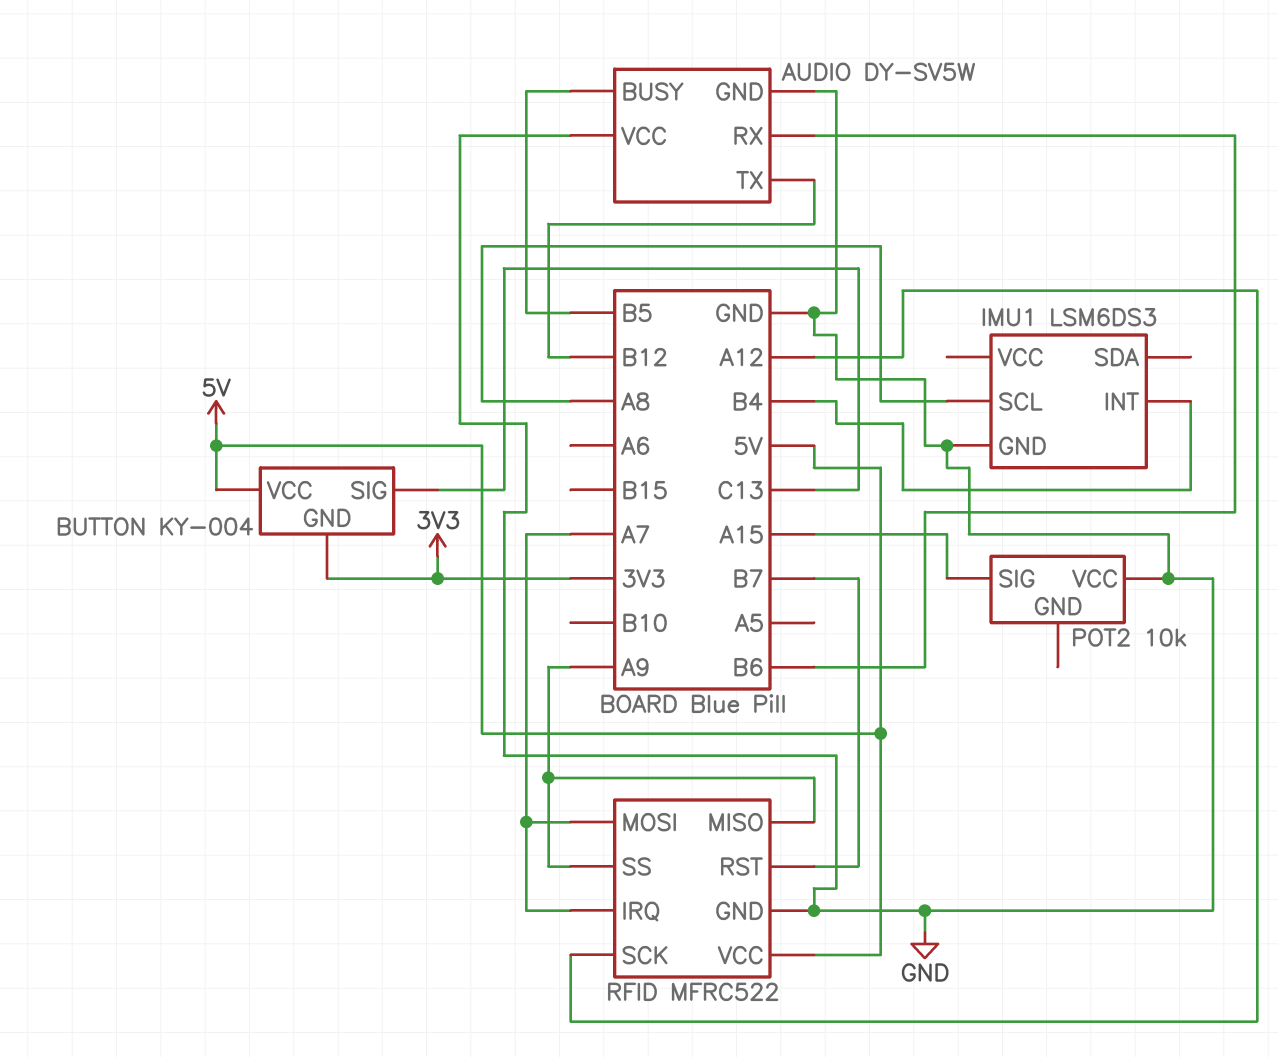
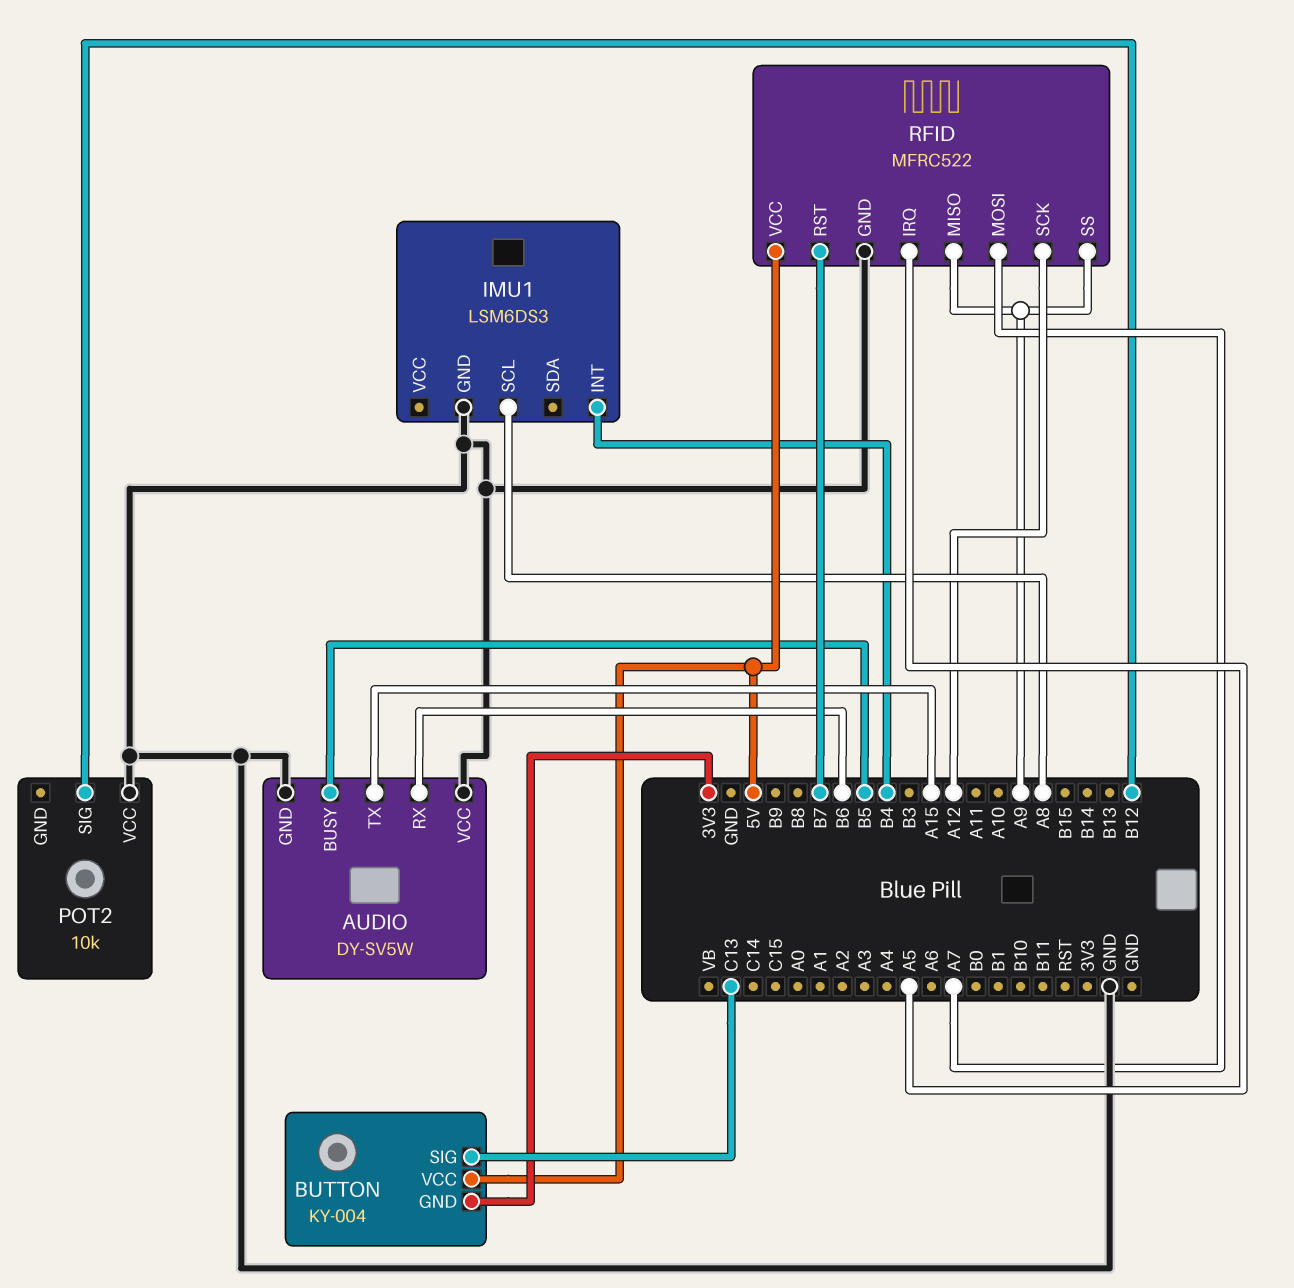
AUDIO pin TX: B12 -> A15
POT2 pin SIG: A15 -> B12
RFID pin IRQ: A7 -> A5

